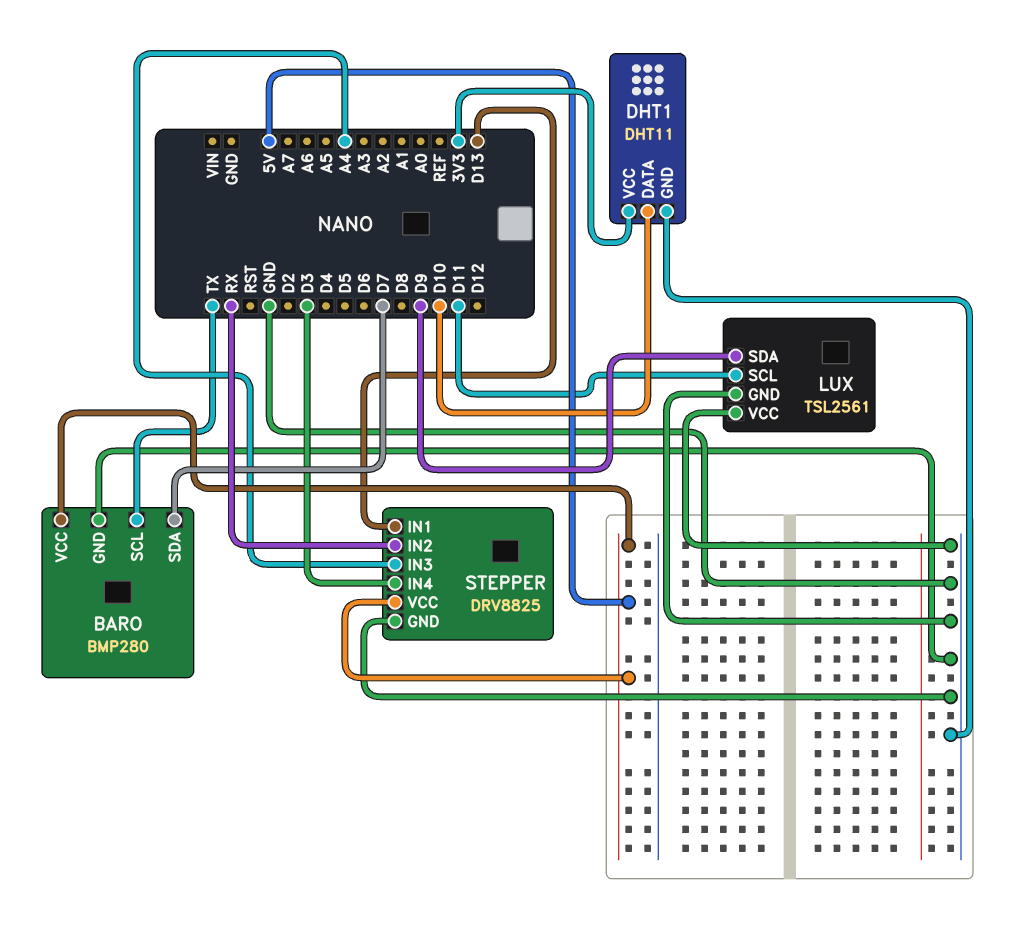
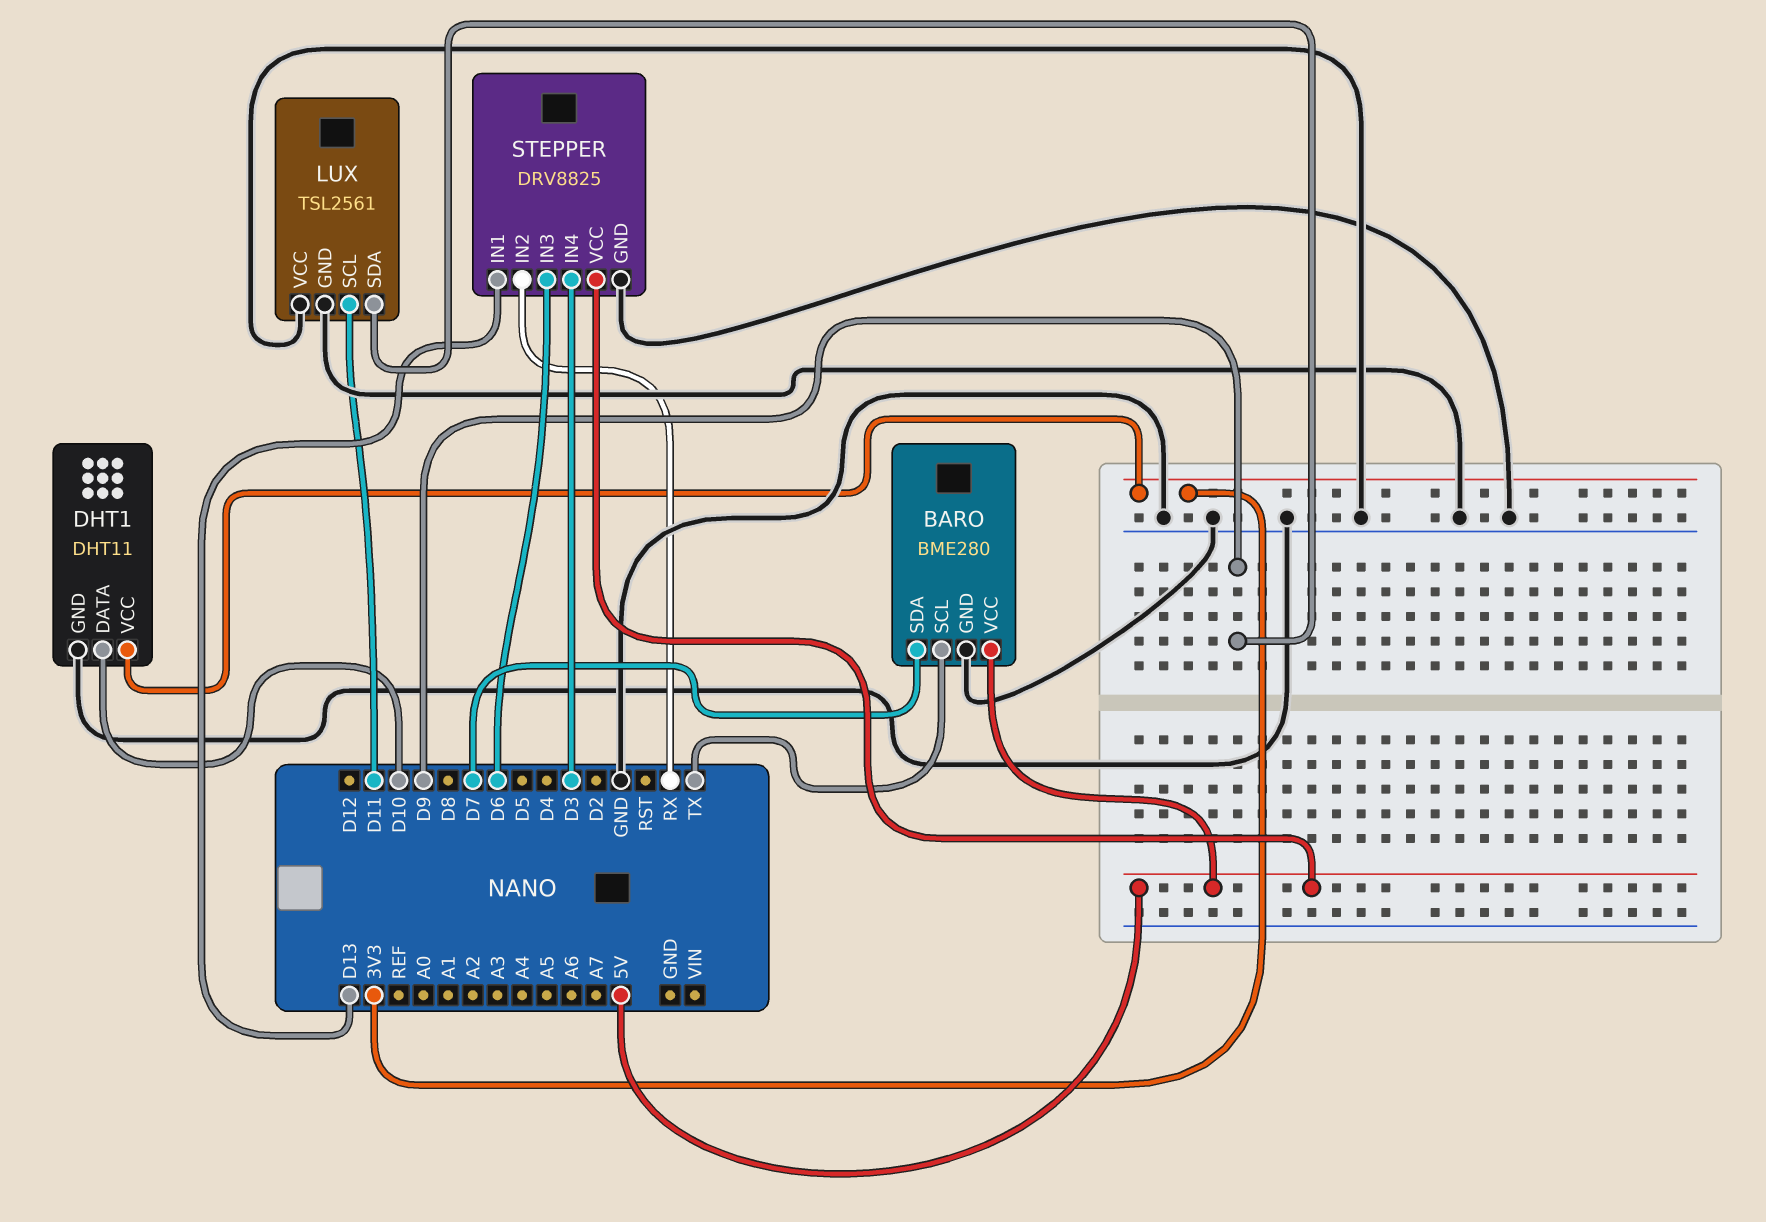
BARO: BMP280 -> BME280
STEPPER pin IN3: A4 -> D6

